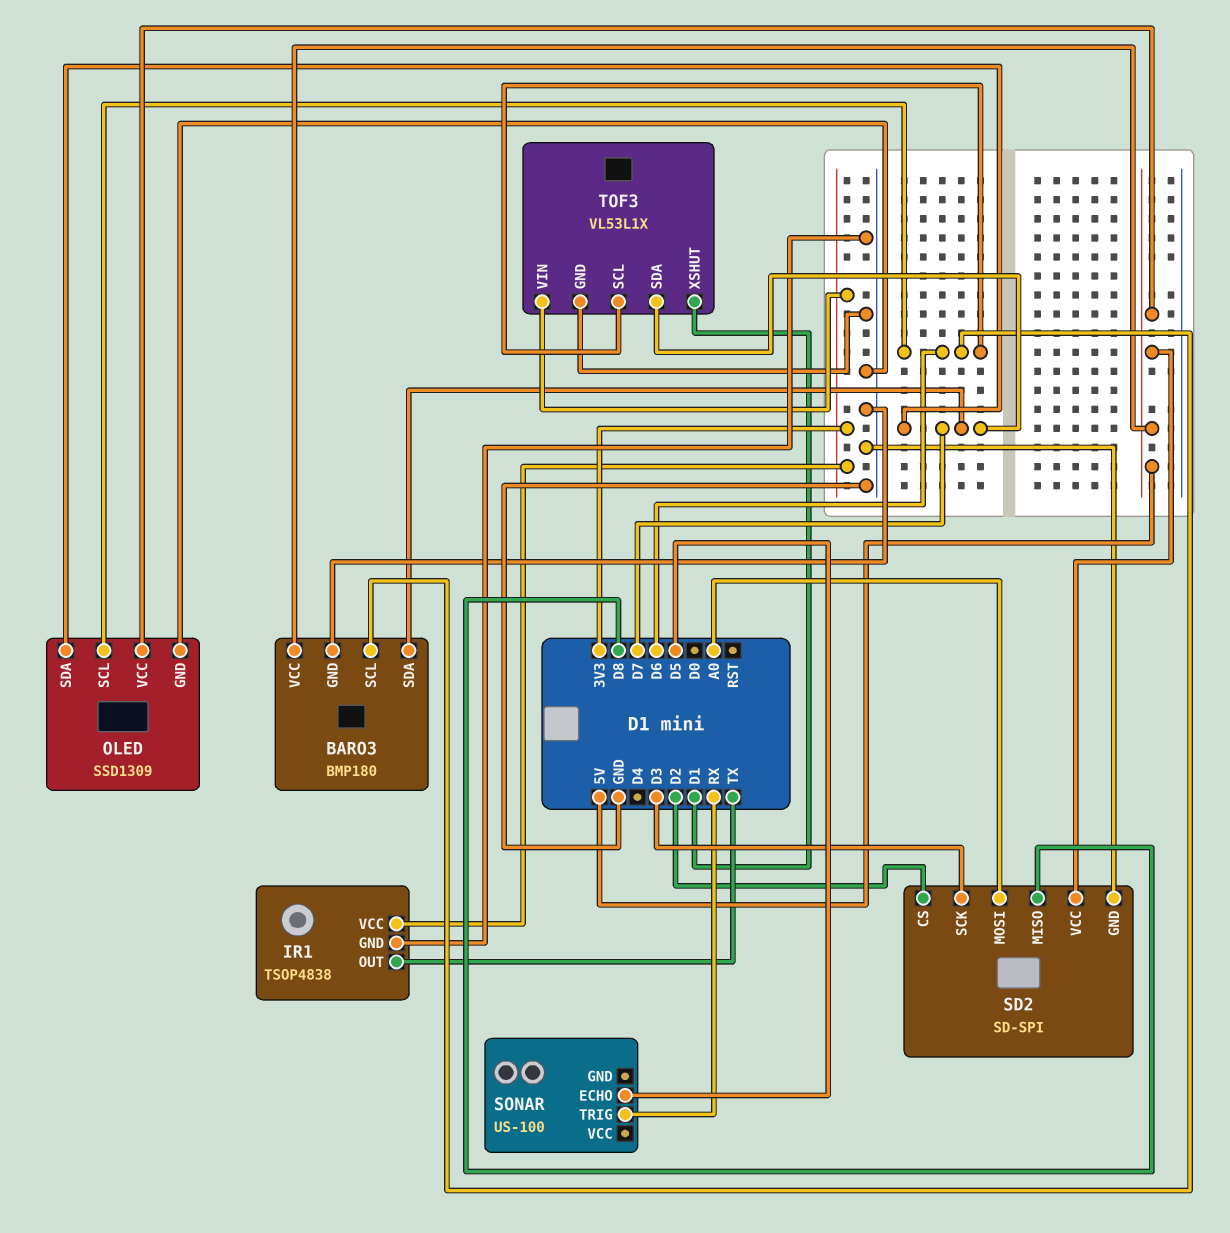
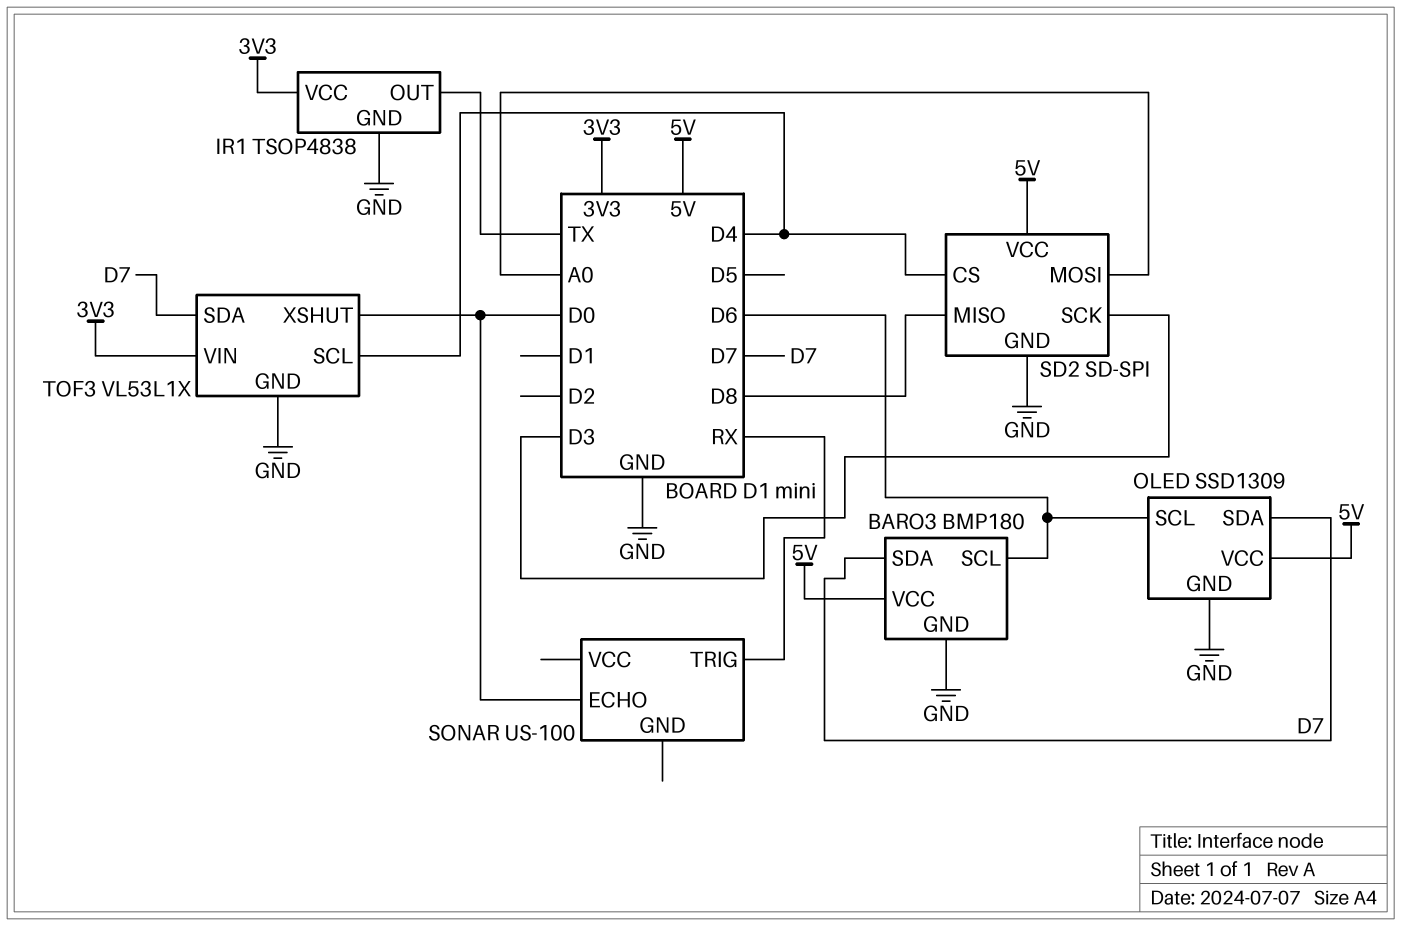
SD2 pin CS: D2 -> D4
SONAR pin ECHO: D5 -> D0
TOF3 pin SCL: D6 -> D4
TOF3 pin XSHUT: D1 -> D0

